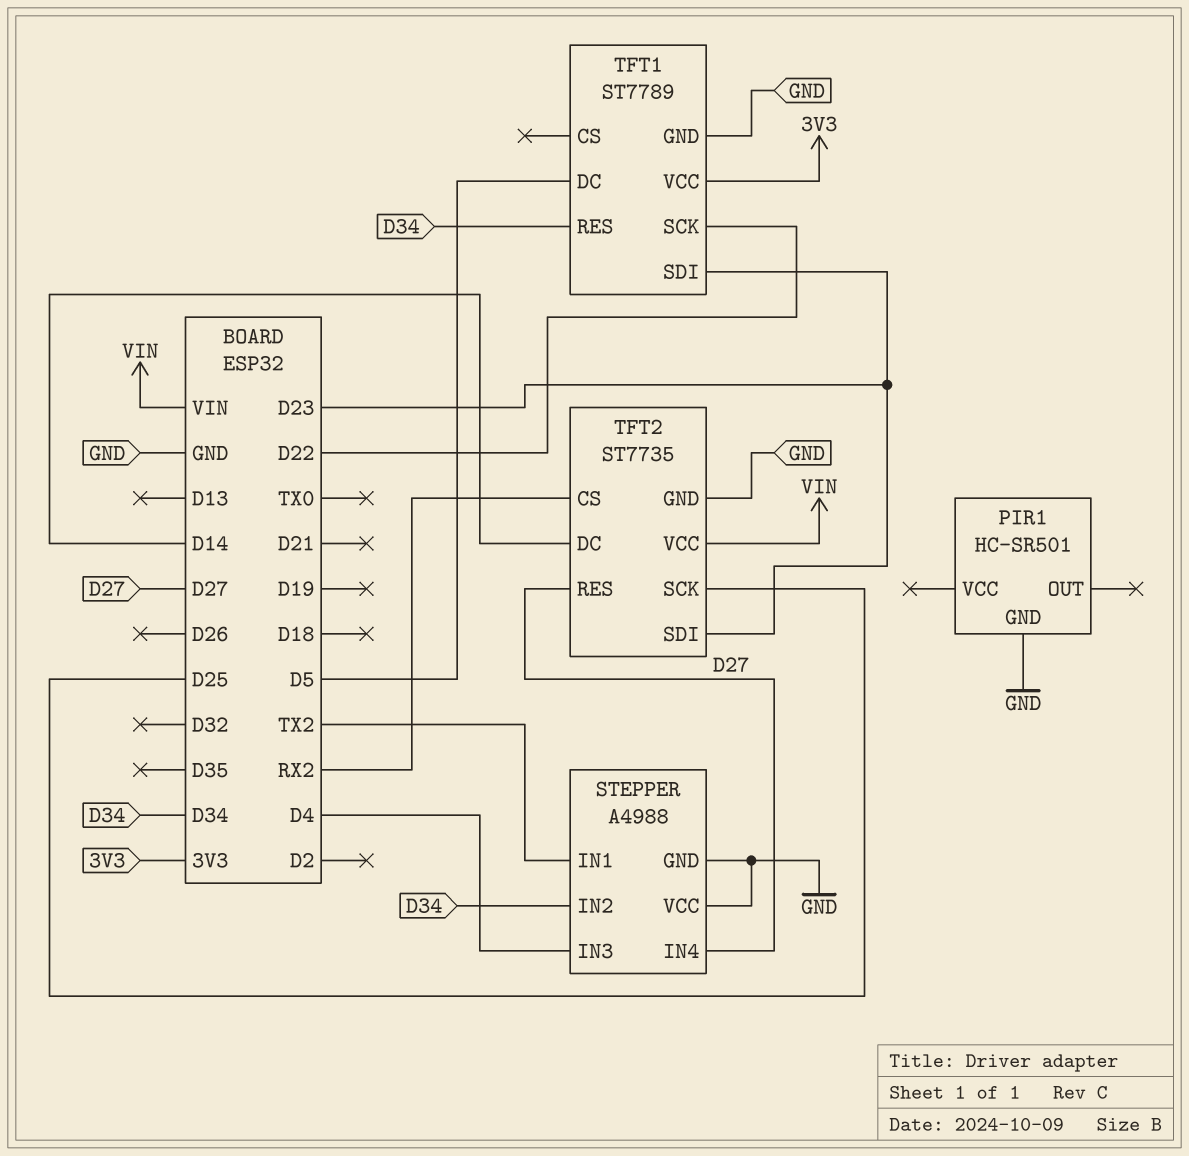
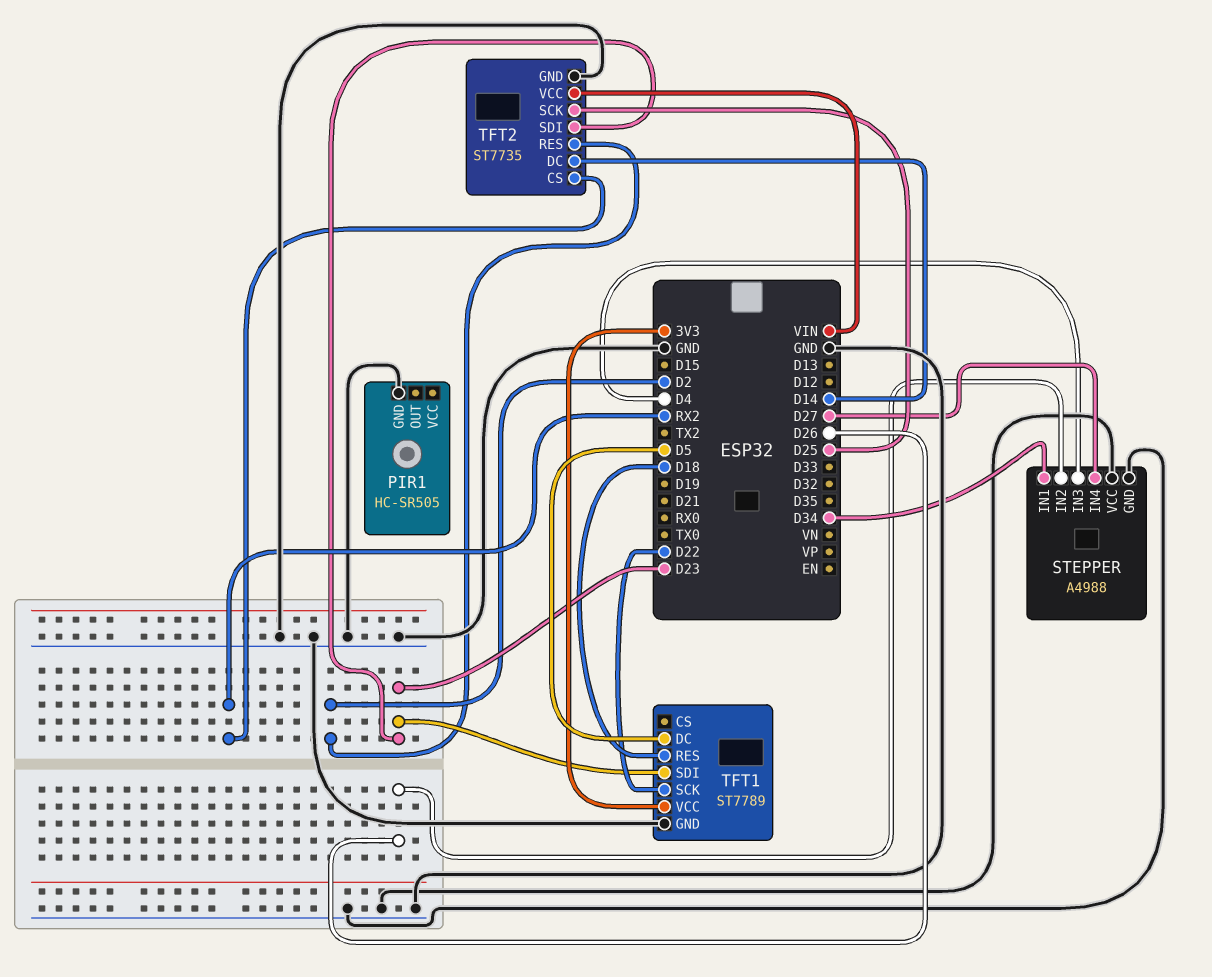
PIR1: HC-SR501 -> HC-SR505
STEPPER pin IN1: TX2 -> D34
STEPPER pin IN2: D34 -> D26
TFT1 pin RES: D34 -> D18
TFT2 pin RES: D27 -> D2

